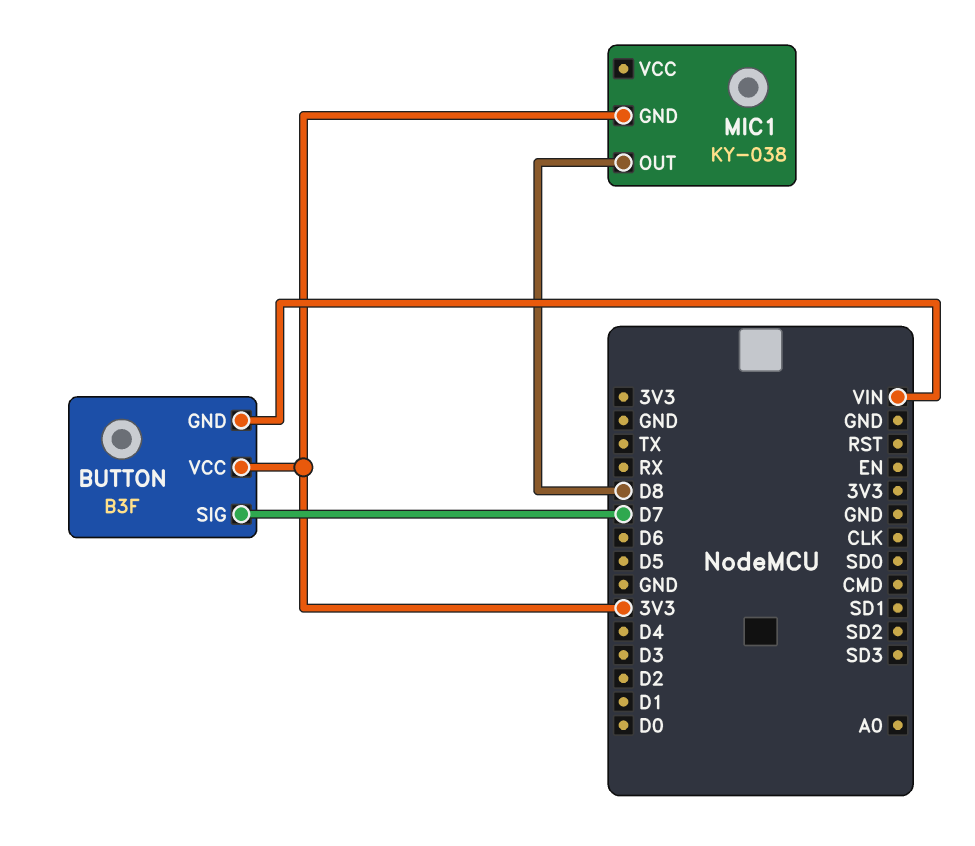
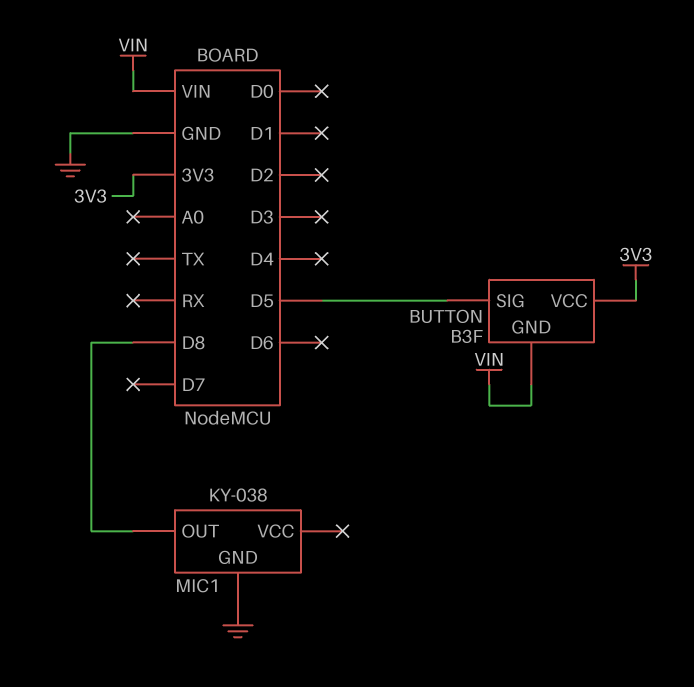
BUTTON pin SIG: D7 -> D5
MIC1 pin GND: 3V3 -> GND

